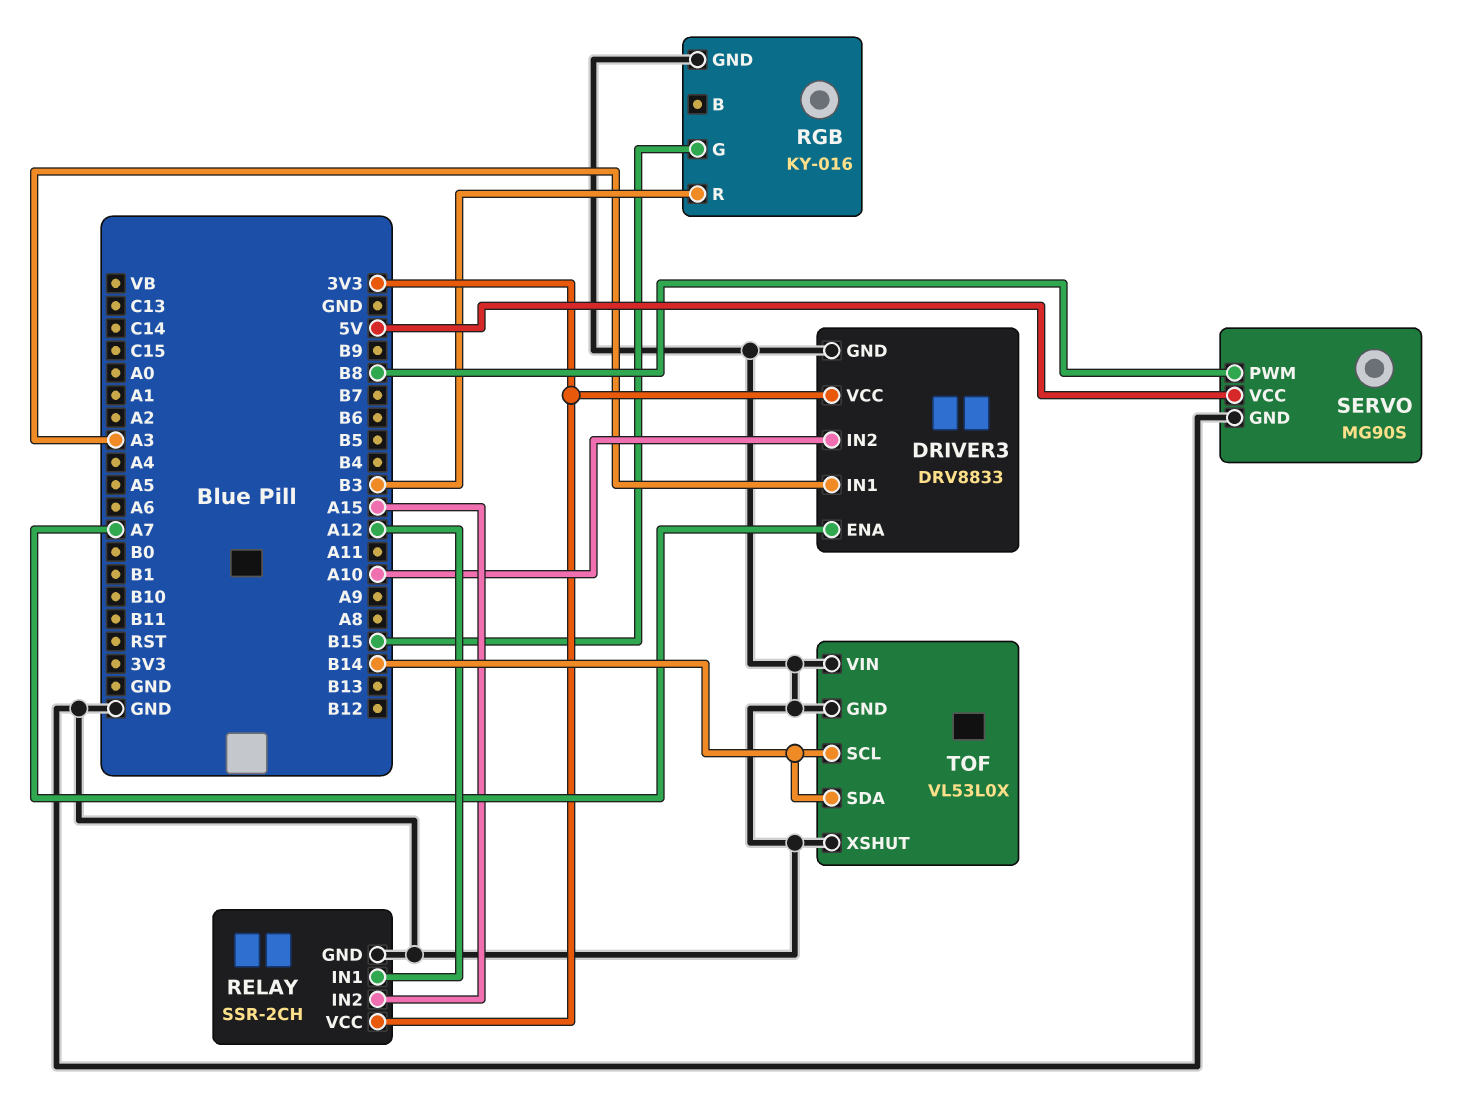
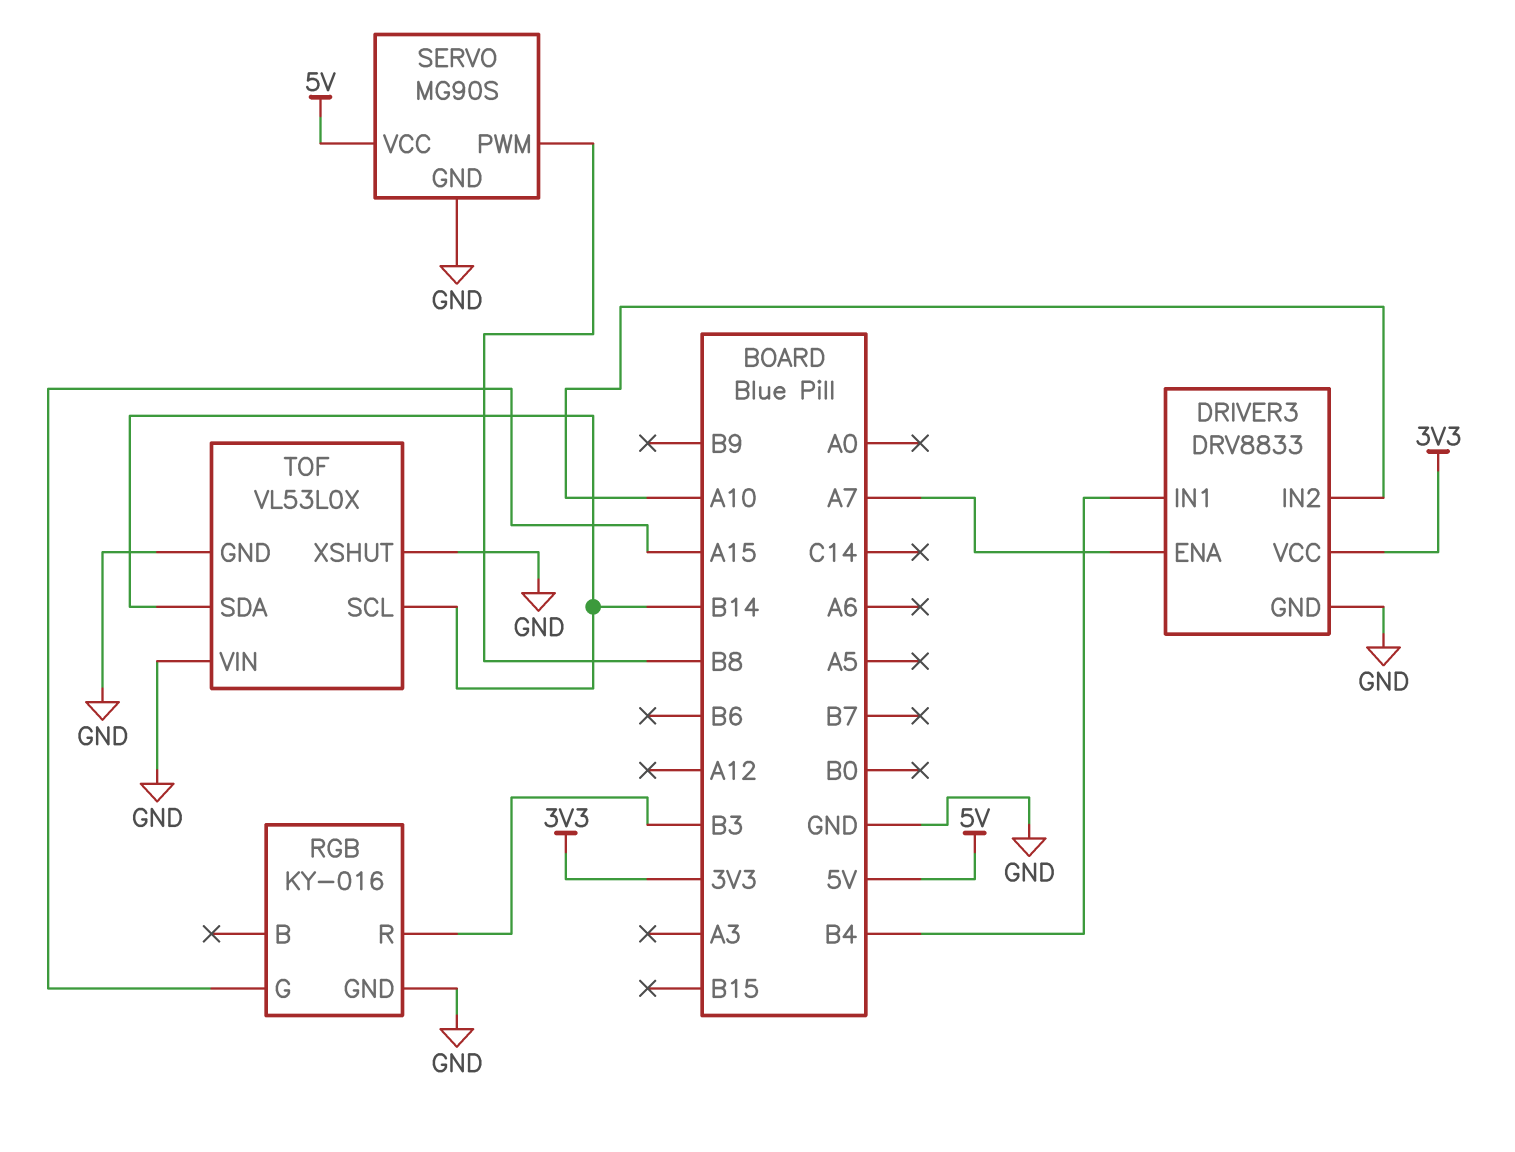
DRIVER3 pin IN1: A3 -> B4
RELAY: SSR-2CH -> none
RELAY pin GND: GND -> none
RELAY pin IN1: A12 -> none
RELAY pin IN2: A15 -> none
RELAY pin VCC: 3V3 -> none
RGB pin G: B15 -> A15

